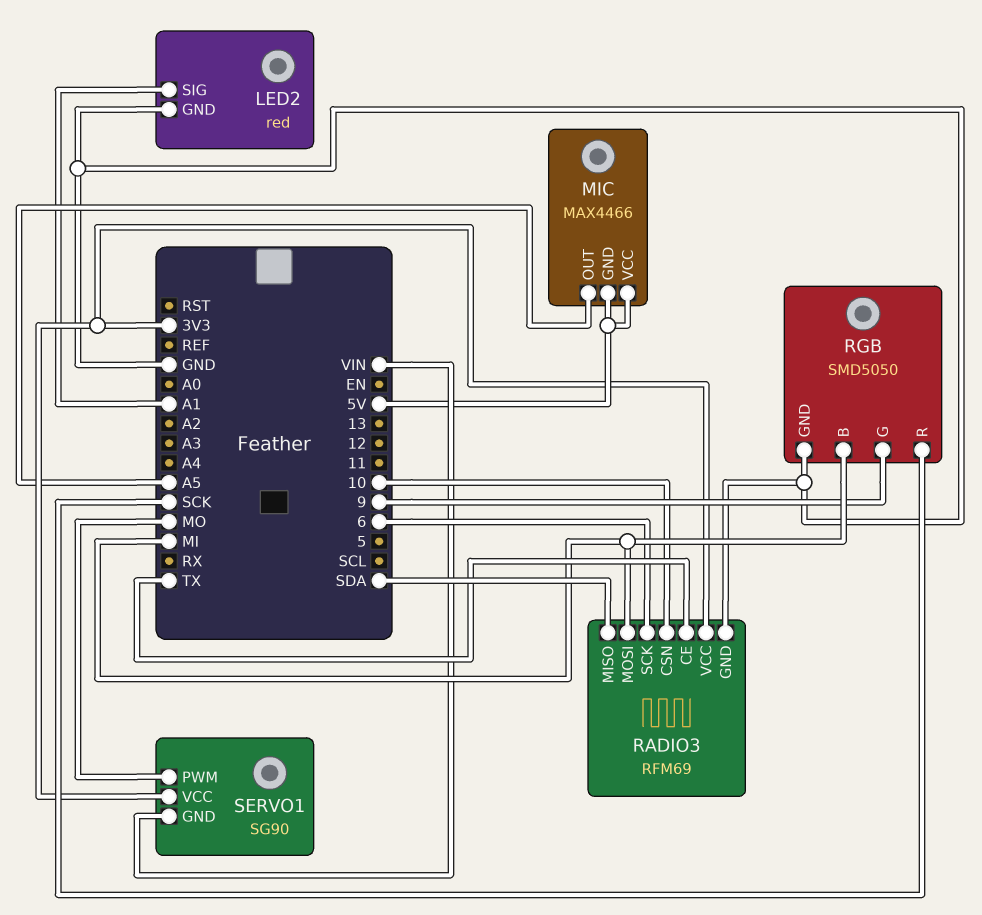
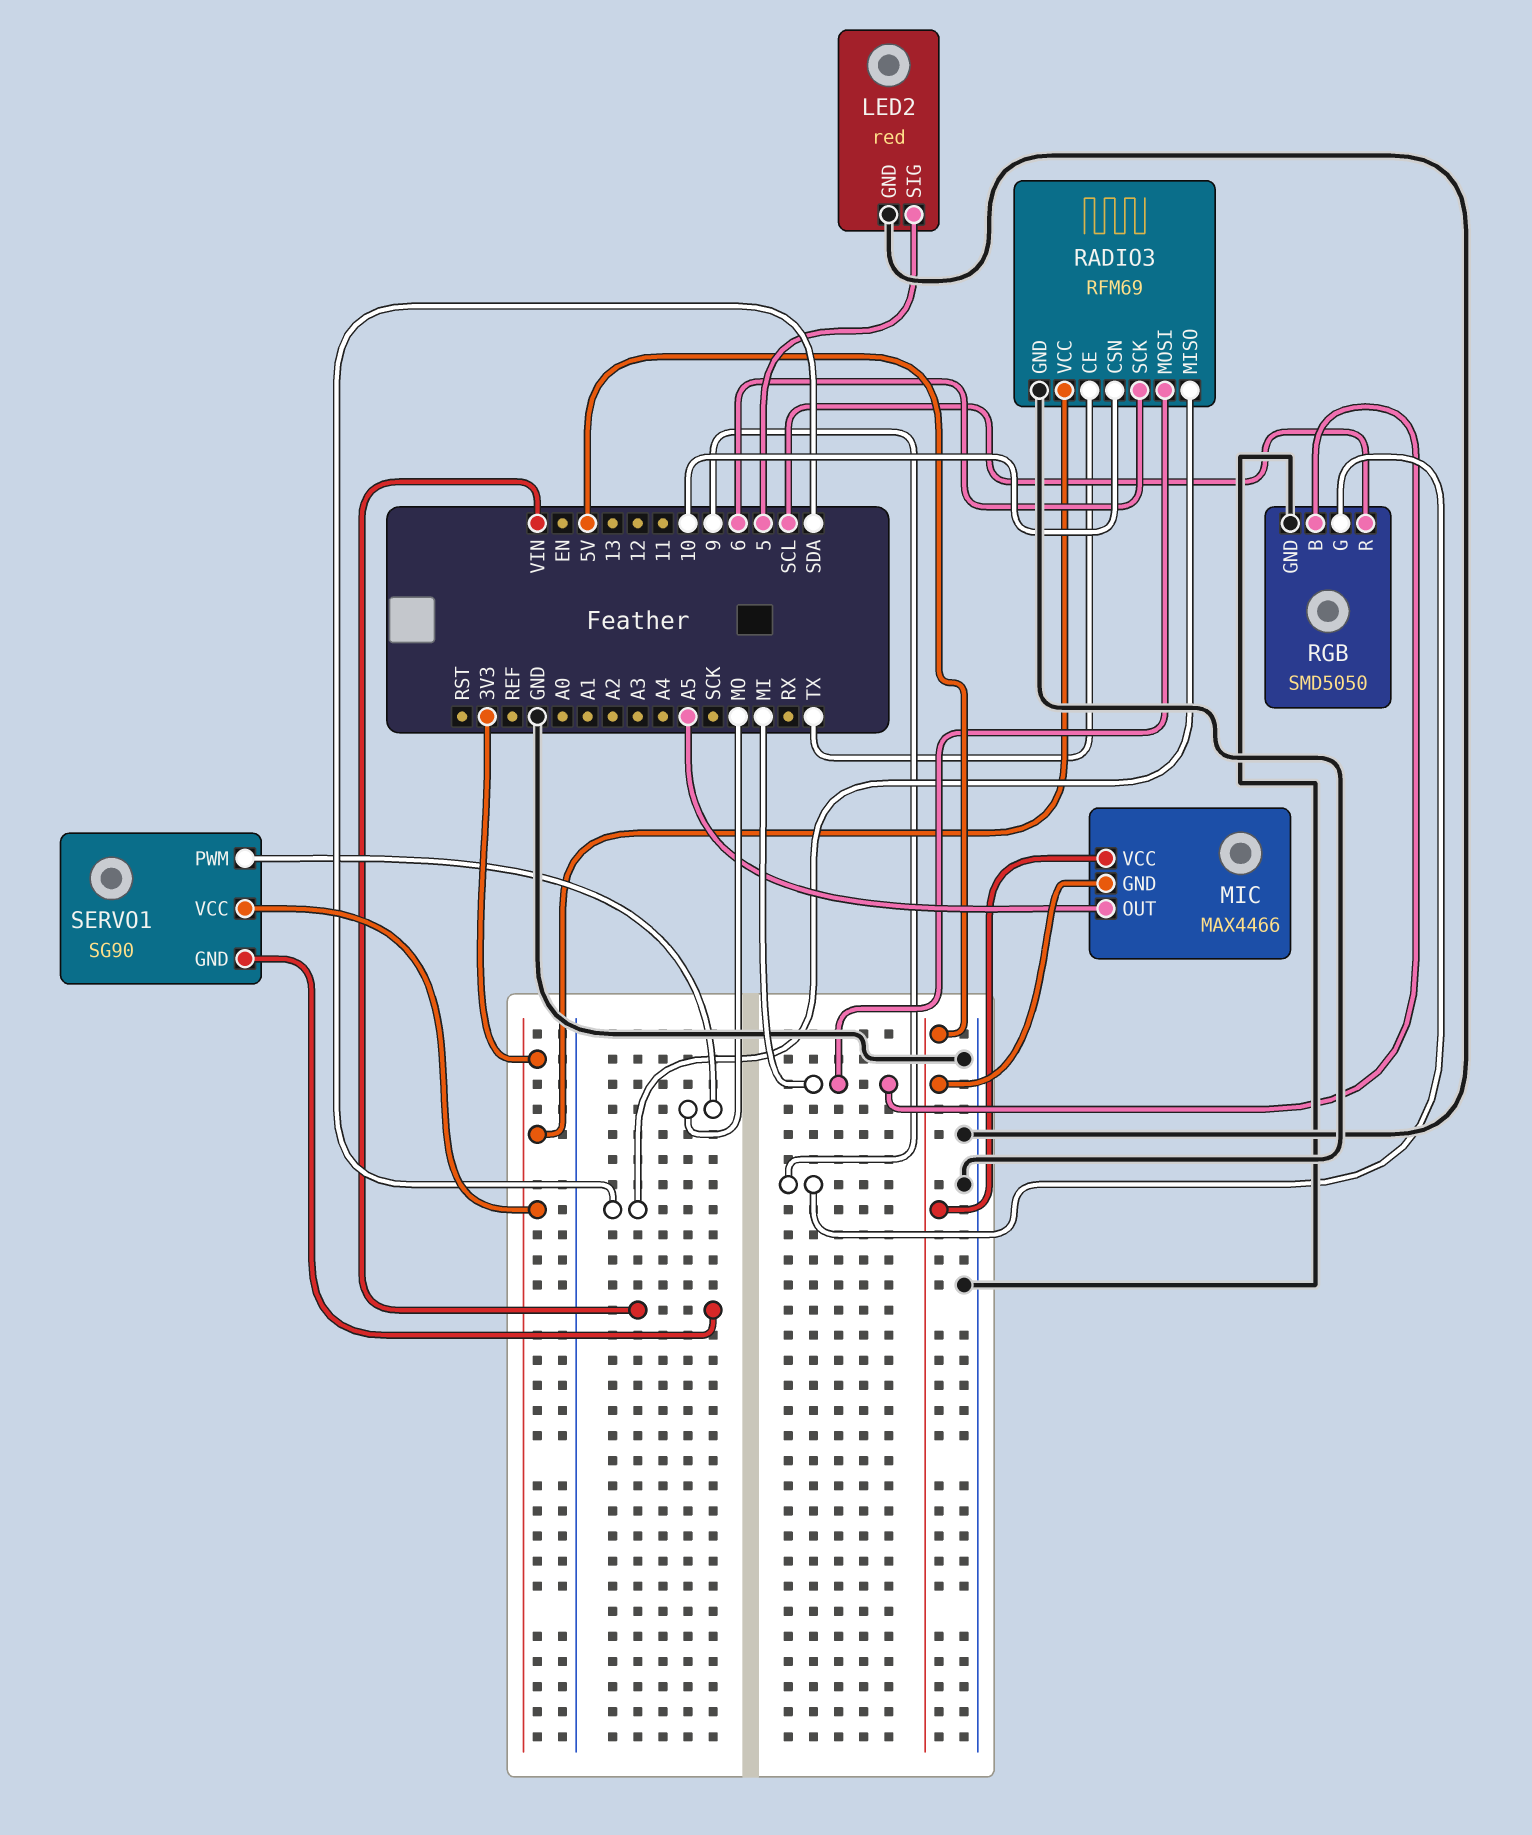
LED2 pin SIG: A1 -> 5
RGB pin R: SCK -> SCL

